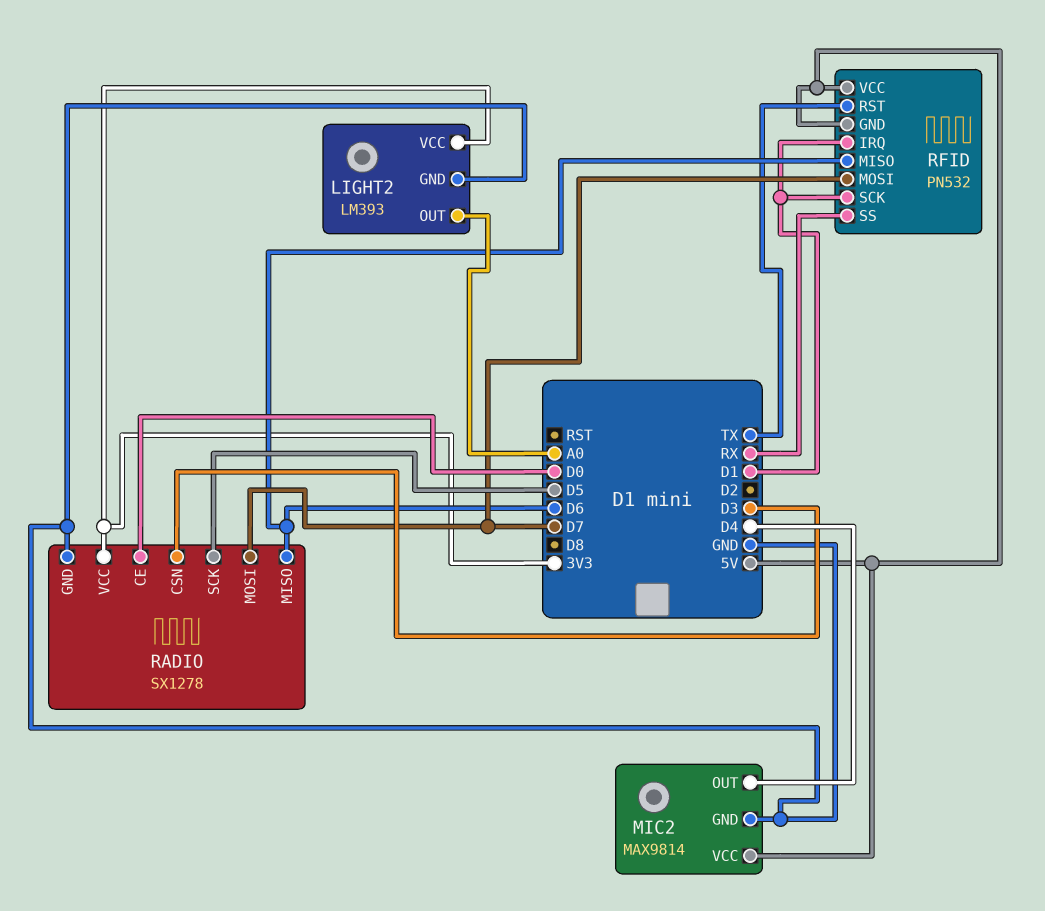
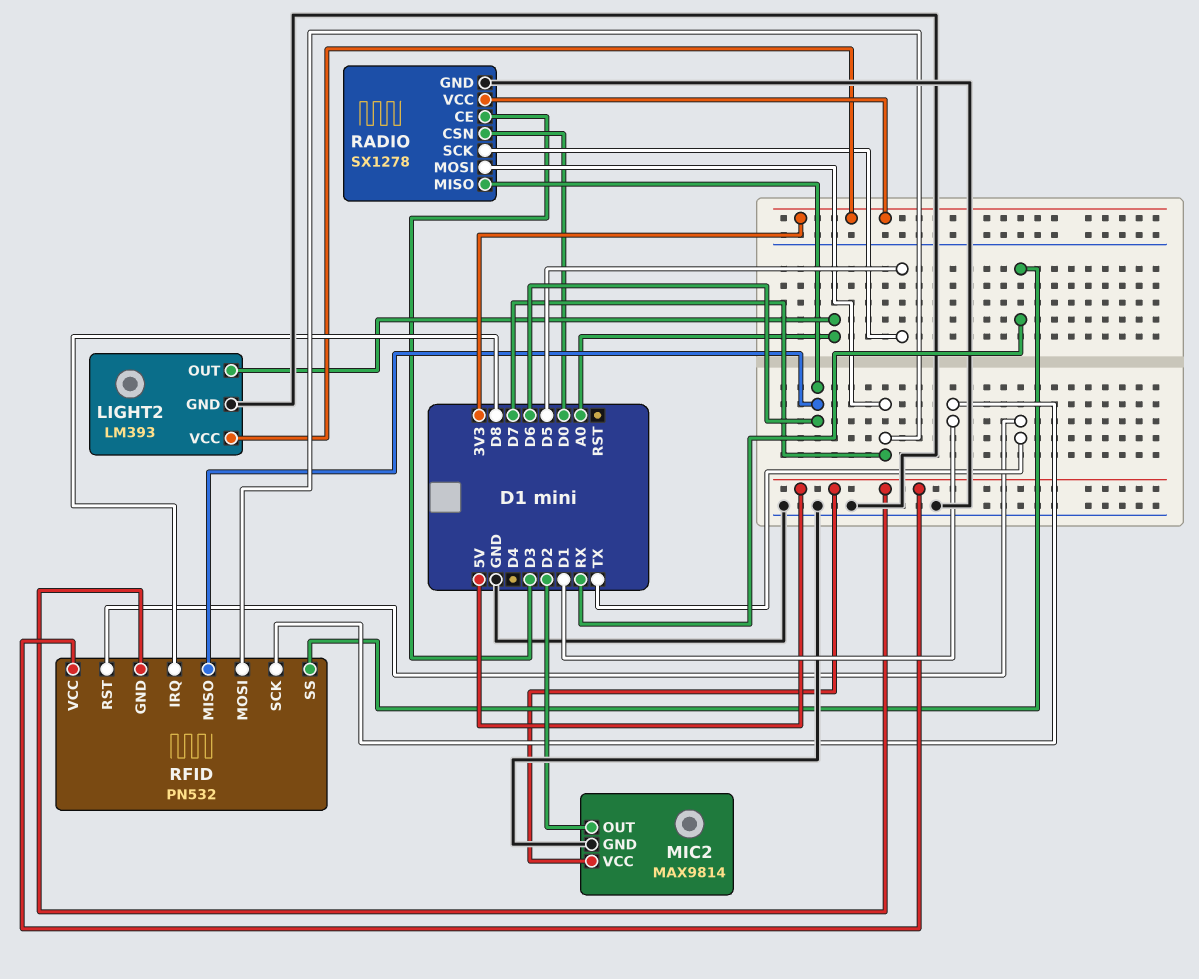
MIC2 pin OUT: D4 -> D2
RADIO pin CE: D0 -> D3
RADIO pin CSN: D3 -> D0
RFID pin IRQ: D1 -> D8

